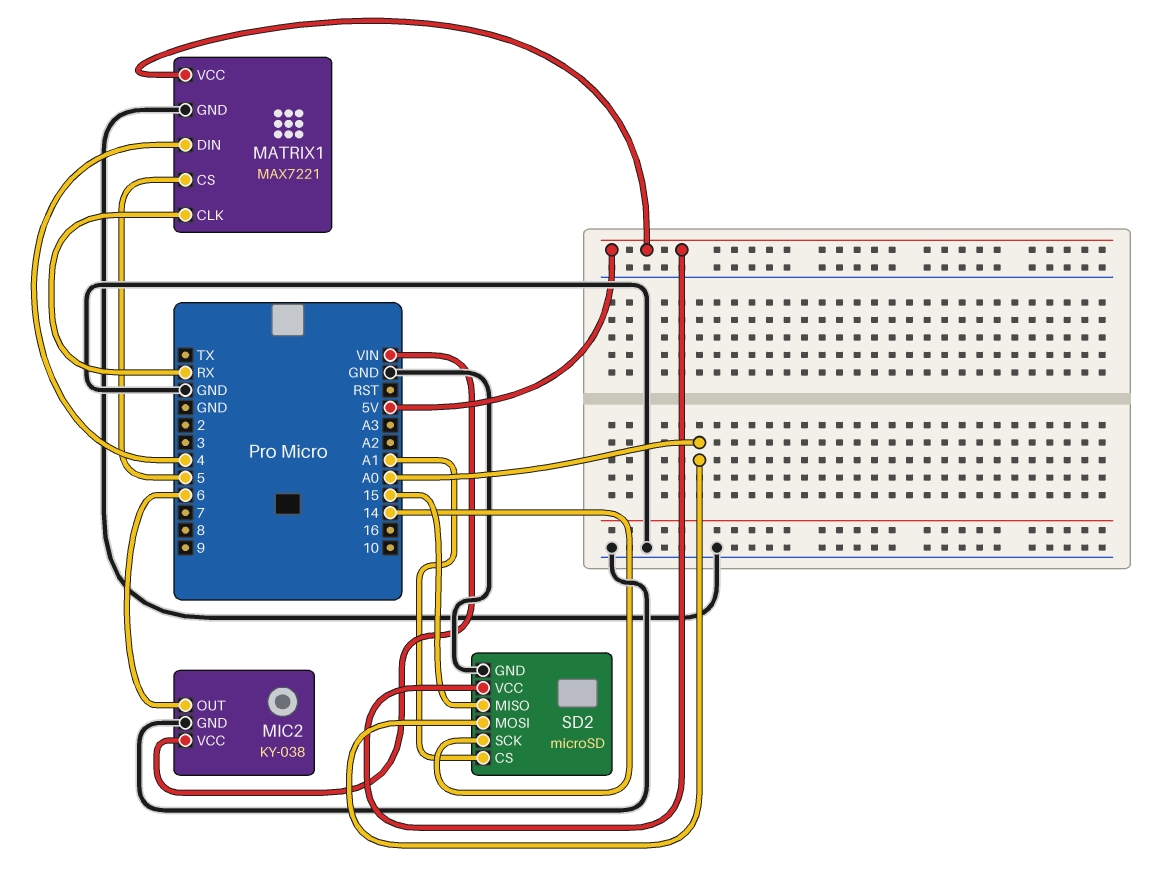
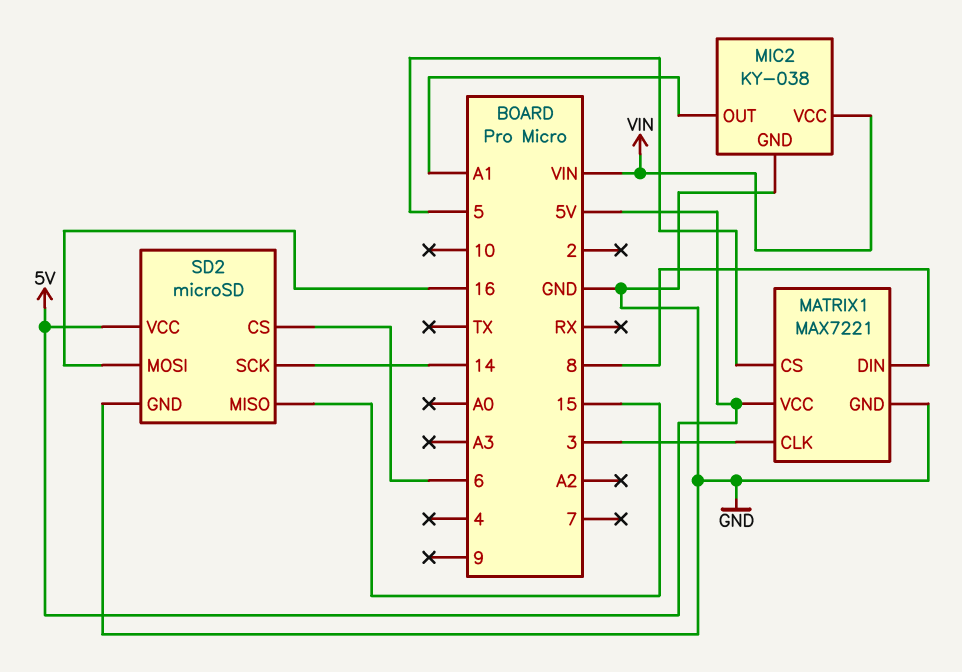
MATRIX1 pin CLK: RX -> 3
MATRIX1 pin DIN: 4 -> 8
MIC2 pin OUT: 6 -> A1
SD2 pin CS: A1 -> 6
SD2 pin MOSI: A0 -> 16

